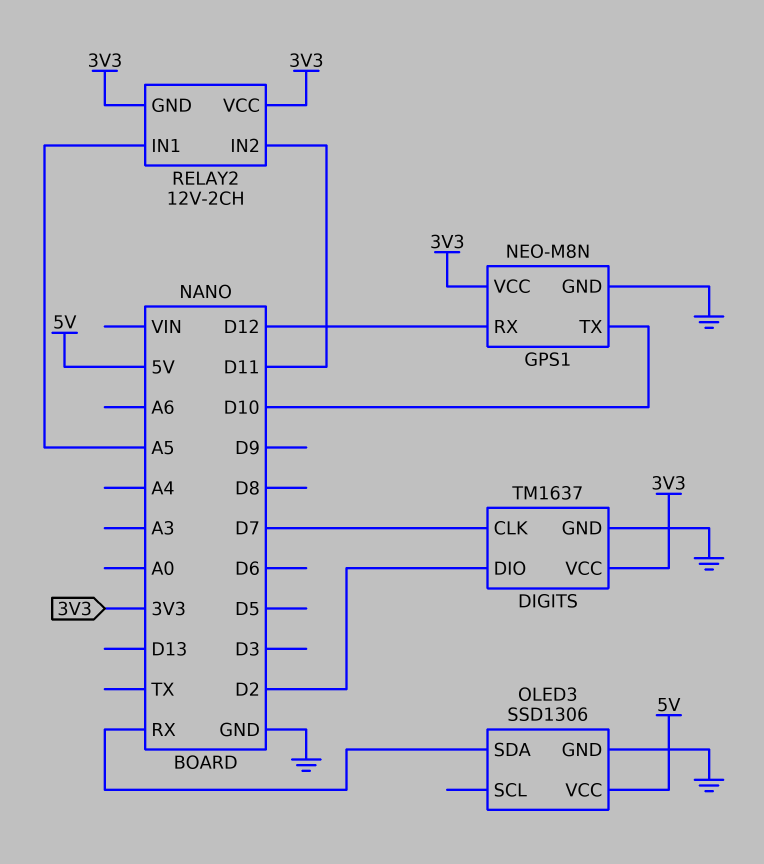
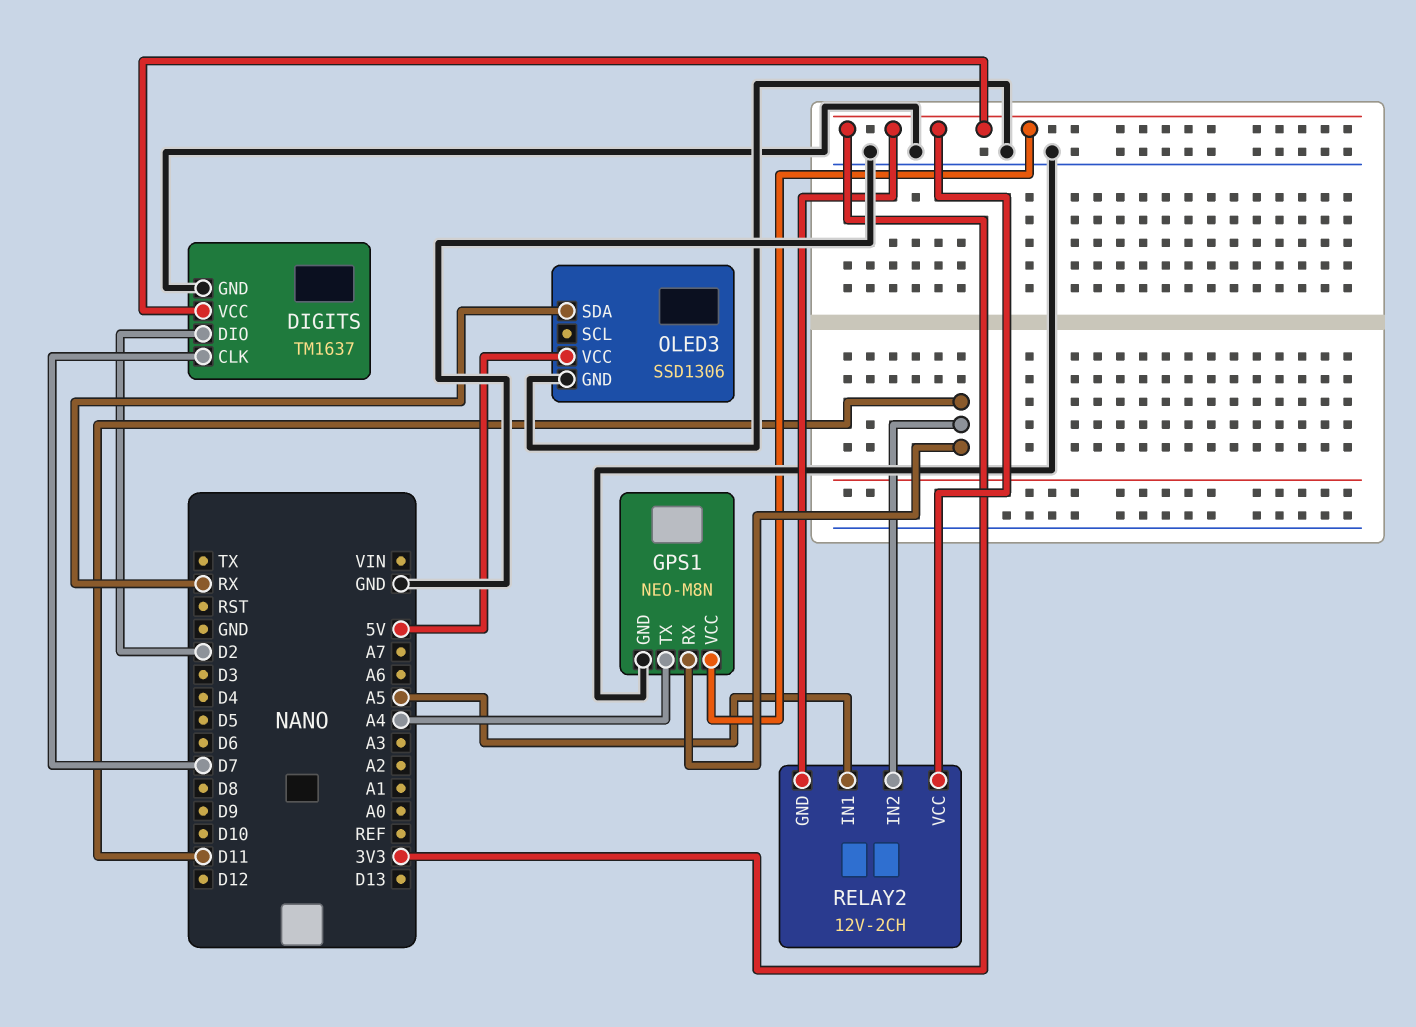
GPS1 pin RX: D12 -> D11
GPS1 pin TX: D10 -> A4

